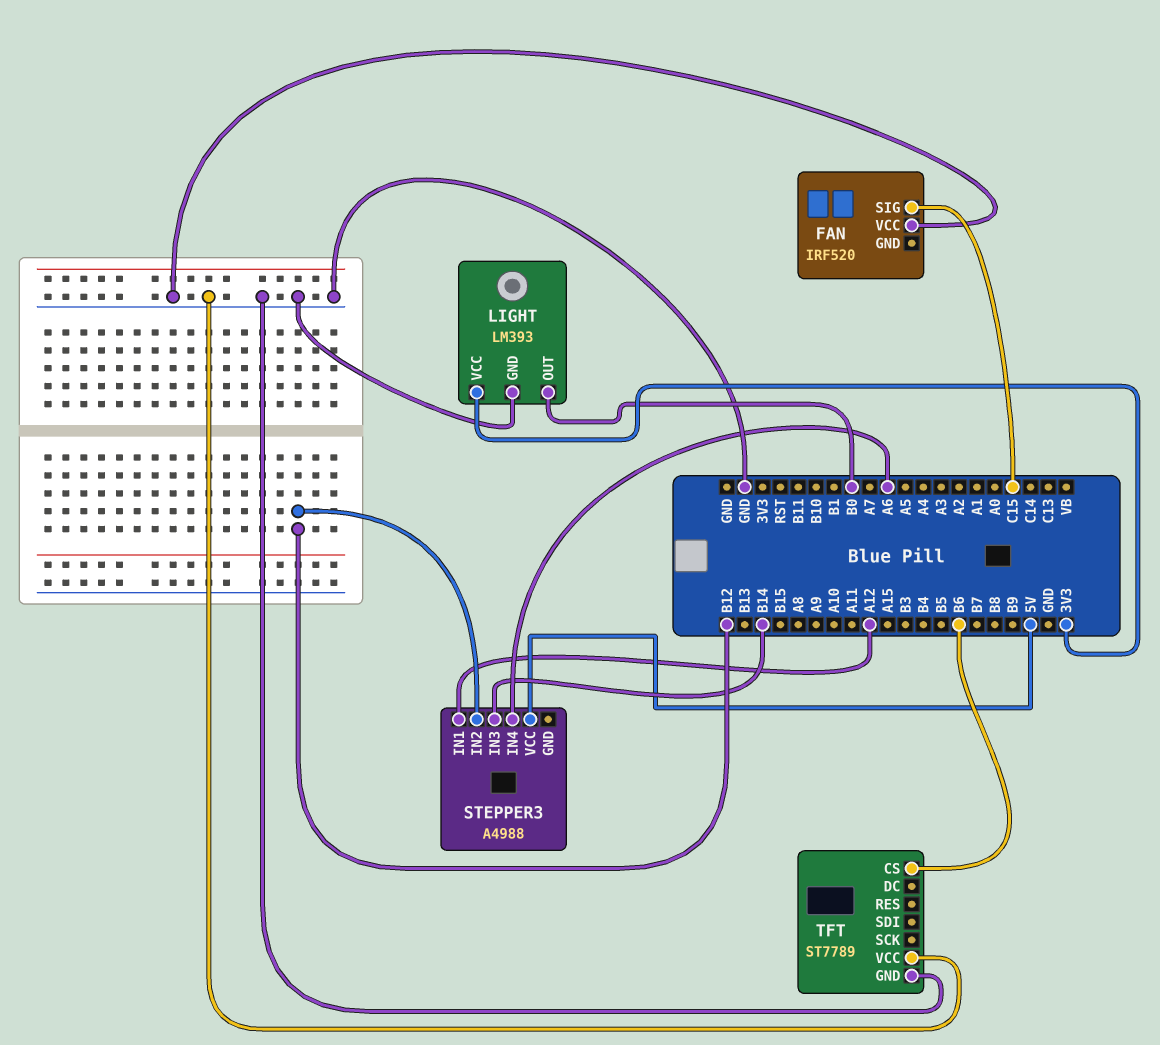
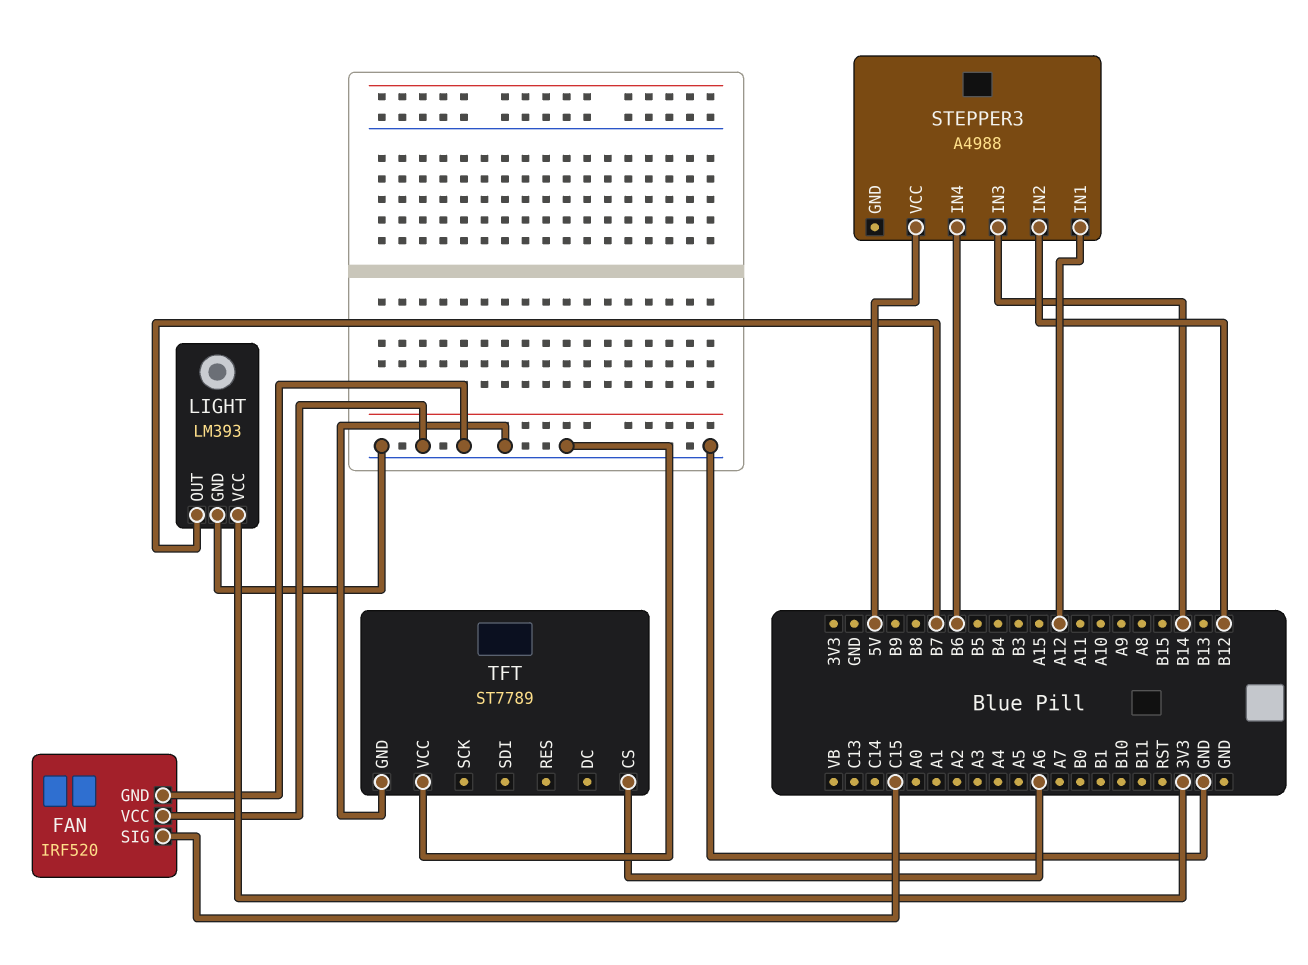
FAN pin GND: none -> GND
LIGHT pin OUT: B0 -> B7
STEPPER3 pin IN4: A6 -> B6
TFT pin CS: B6 -> A6

